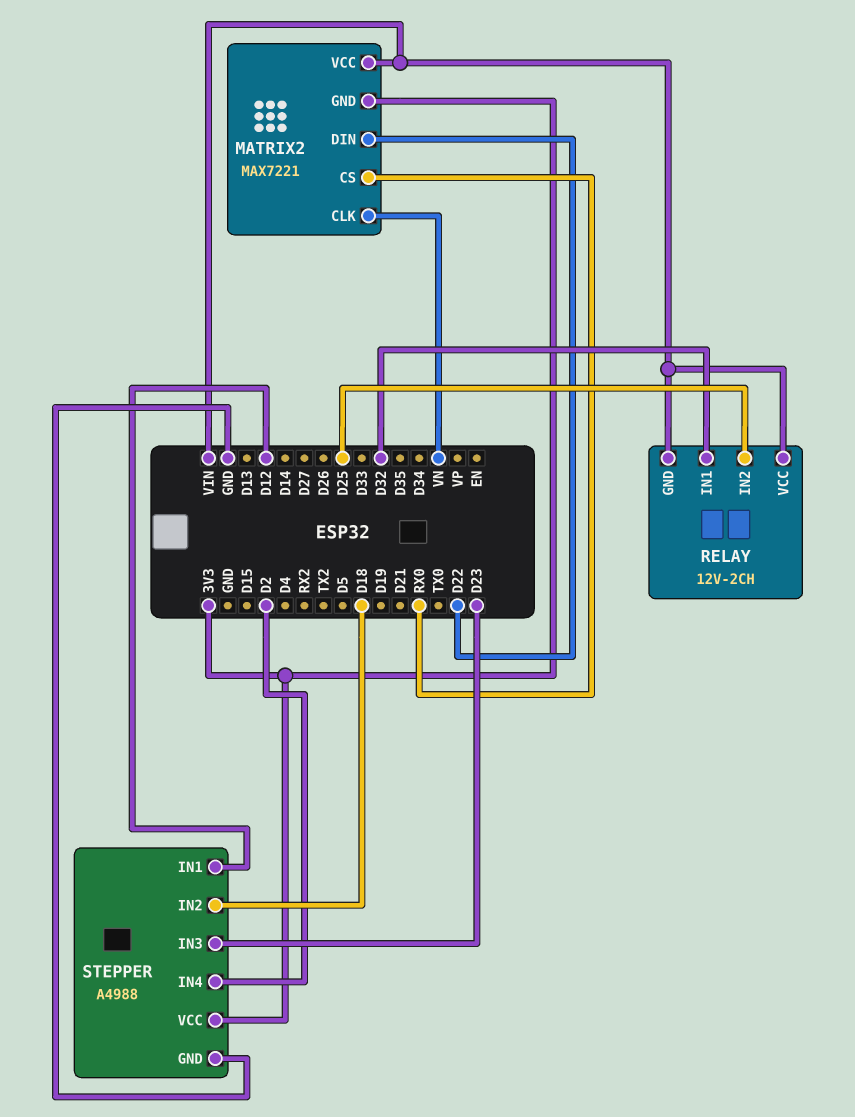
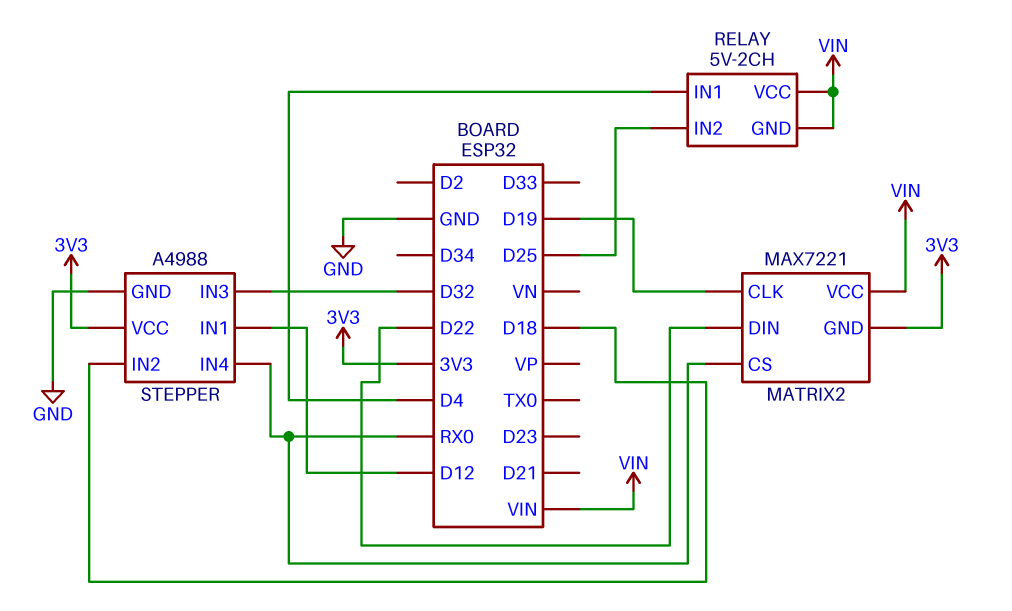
MATRIX2 pin CLK: VN -> D19
RELAY: 12V-2CH -> 5V-2CH
RELAY pin IN1: D32 -> D4
STEPPER pin IN3: D23 -> D32
STEPPER pin IN4: D2 -> RX0

